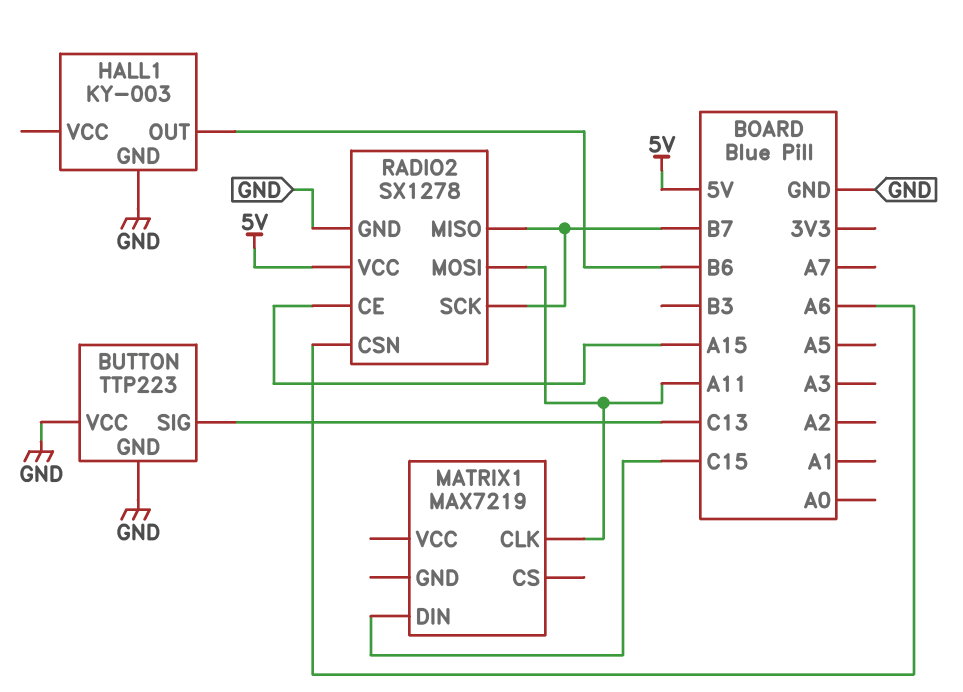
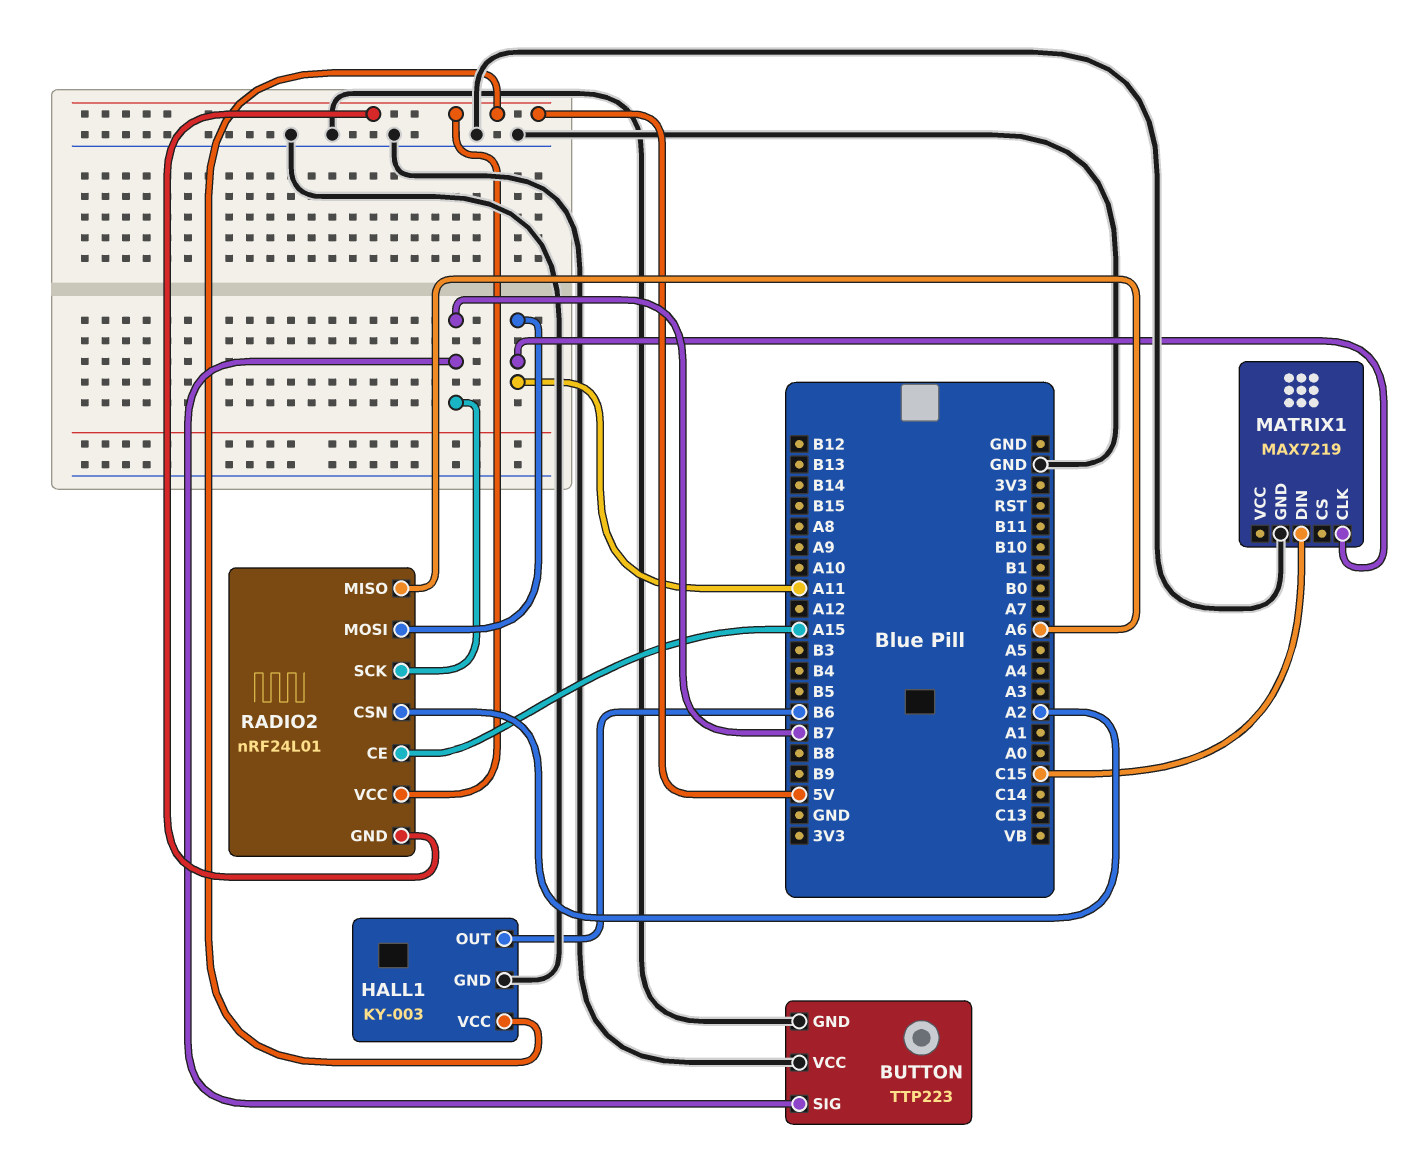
BUTTON pin SIG: C13 -> B7
HALL1 pin VCC: none -> 5V
MATRIX1 pin GND: none -> GND
RADIO2: SX1278 -> nRF24L01
RADIO2 pin CSN: A6 -> A2
RADIO2 pin GND: GND -> 5V
RADIO2 pin MISO: B7 -> A6

